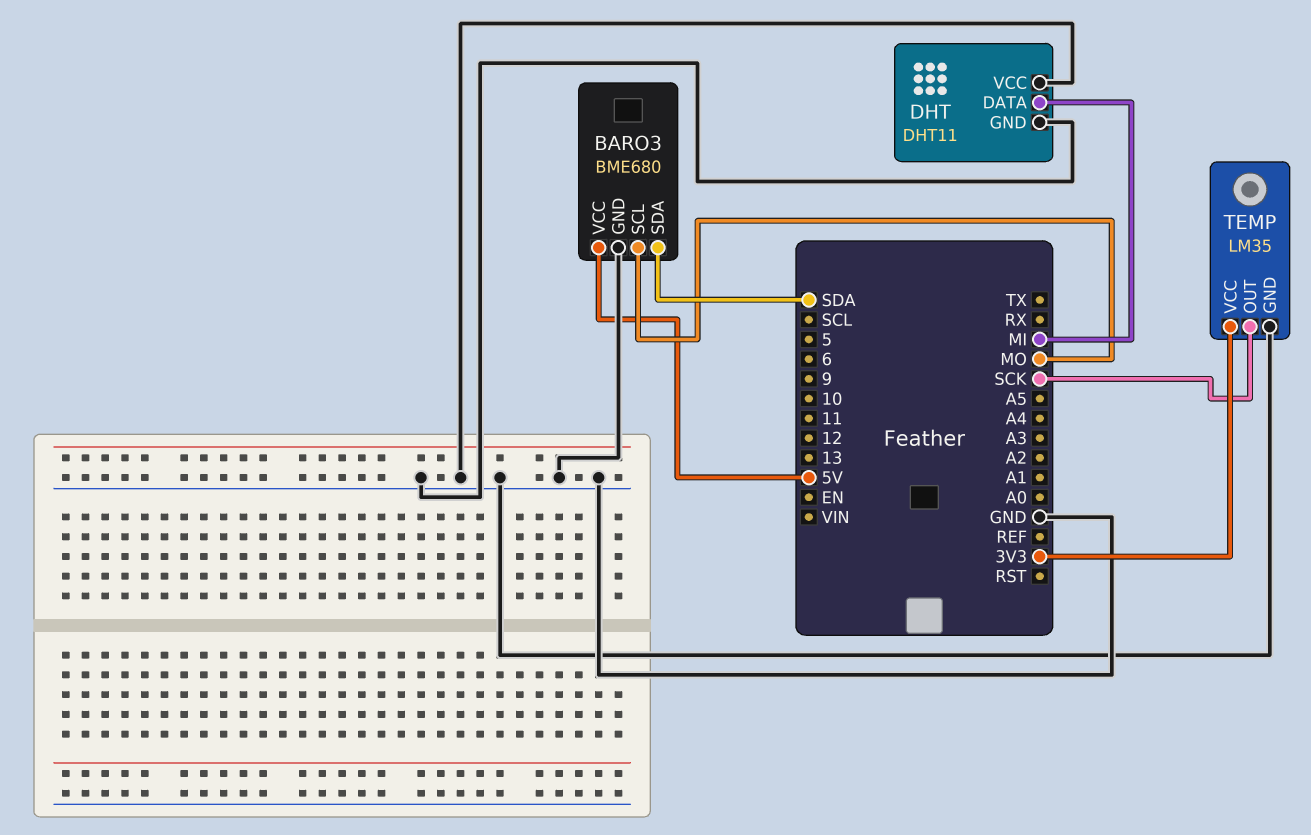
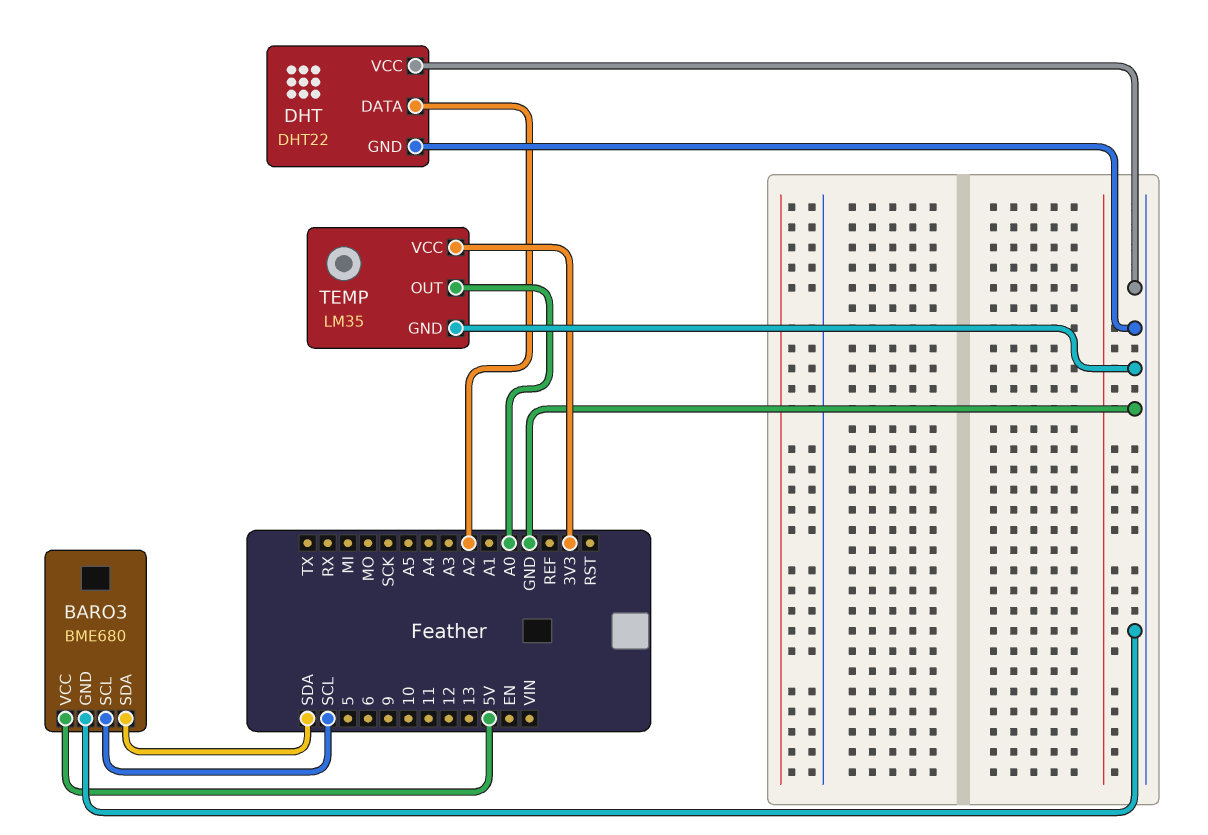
BARO3 pin SCL: MO -> SCL
DHT: DHT11 -> DHT22
DHT pin DATA: MI -> A2
TEMP pin OUT: SCK -> A0

